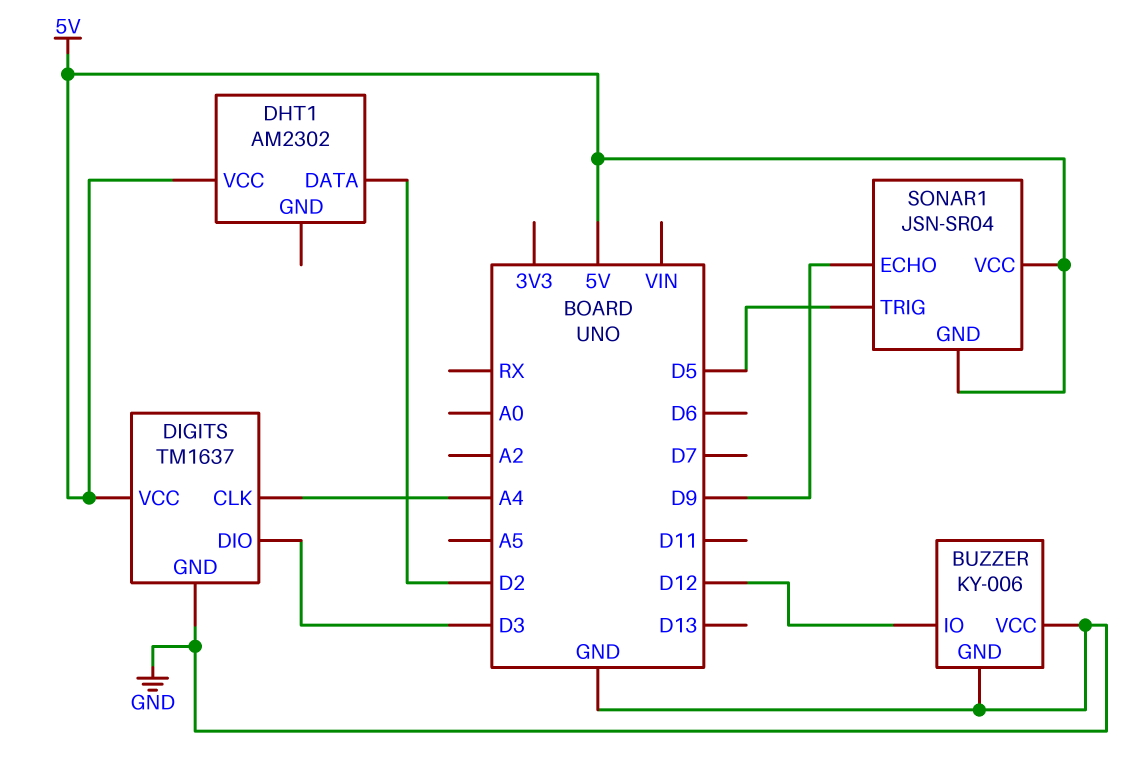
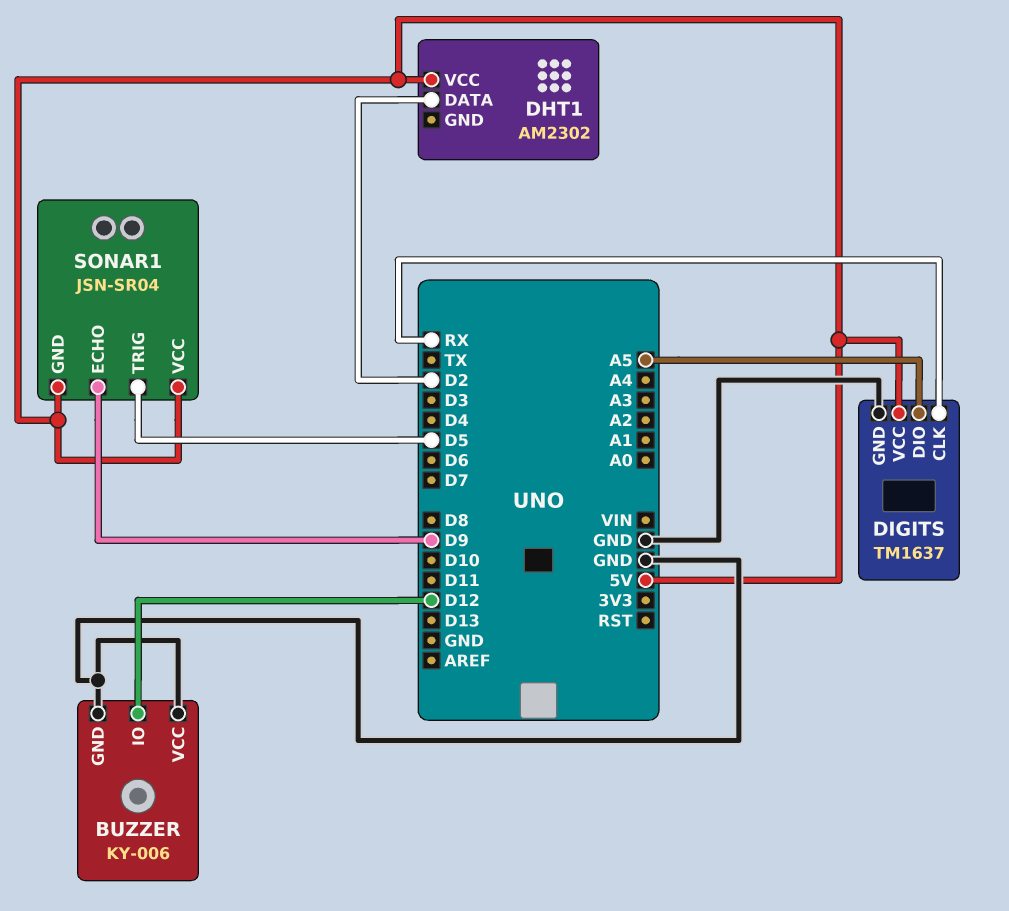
DIGITS pin CLK: A4 -> RX
DIGITS pin DIO: D3 -> A5

